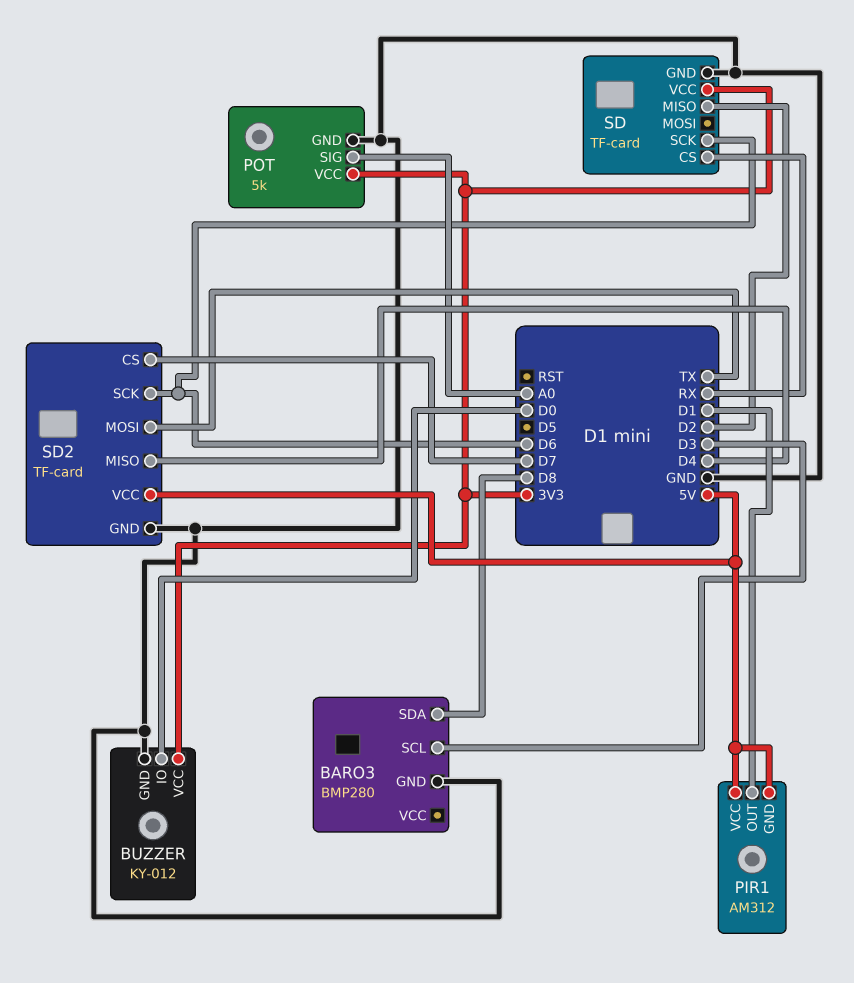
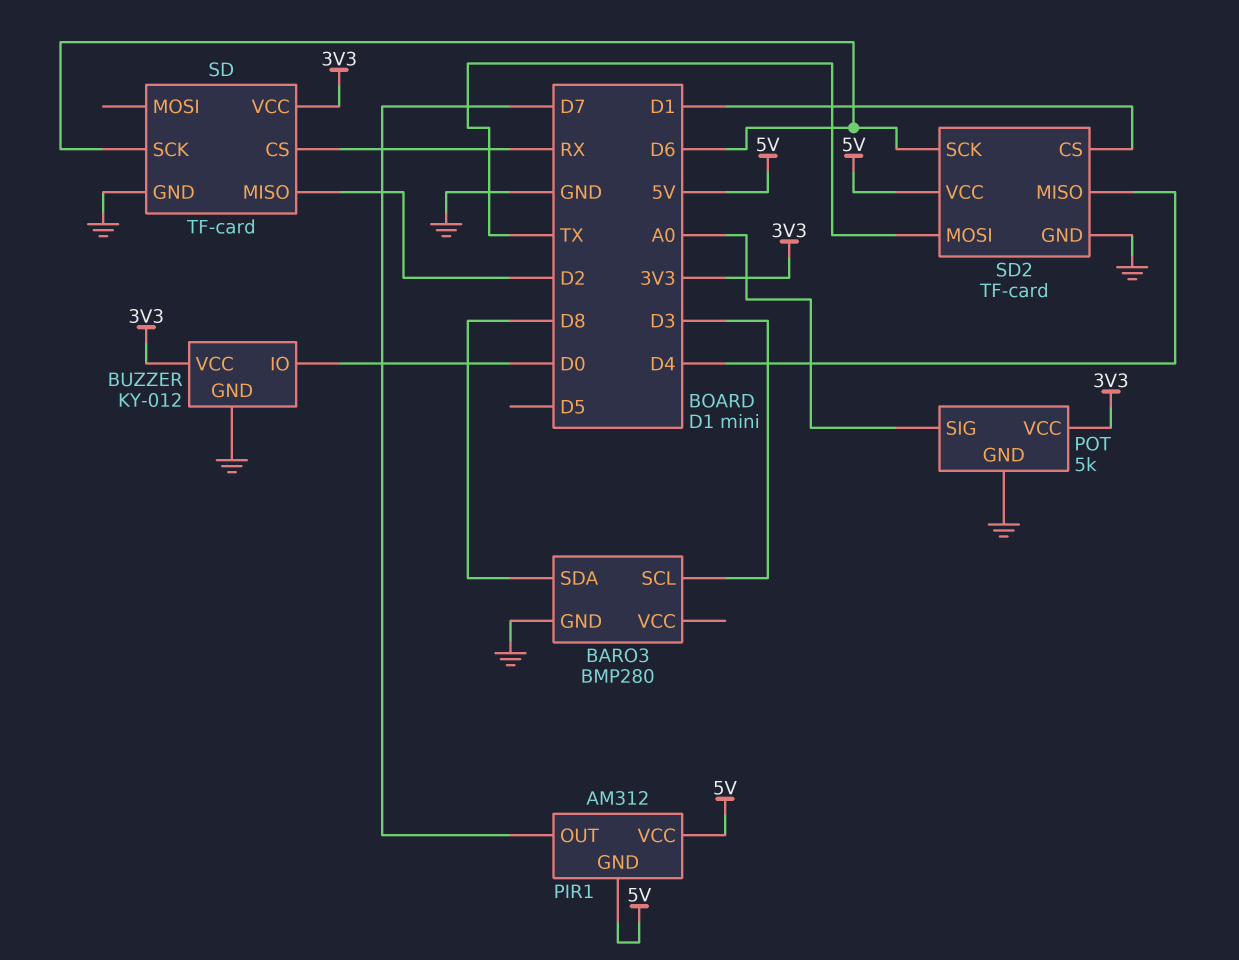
PIR1 pin OUT: D1 -> D7
SD2 pin CS: D7 -> D1

